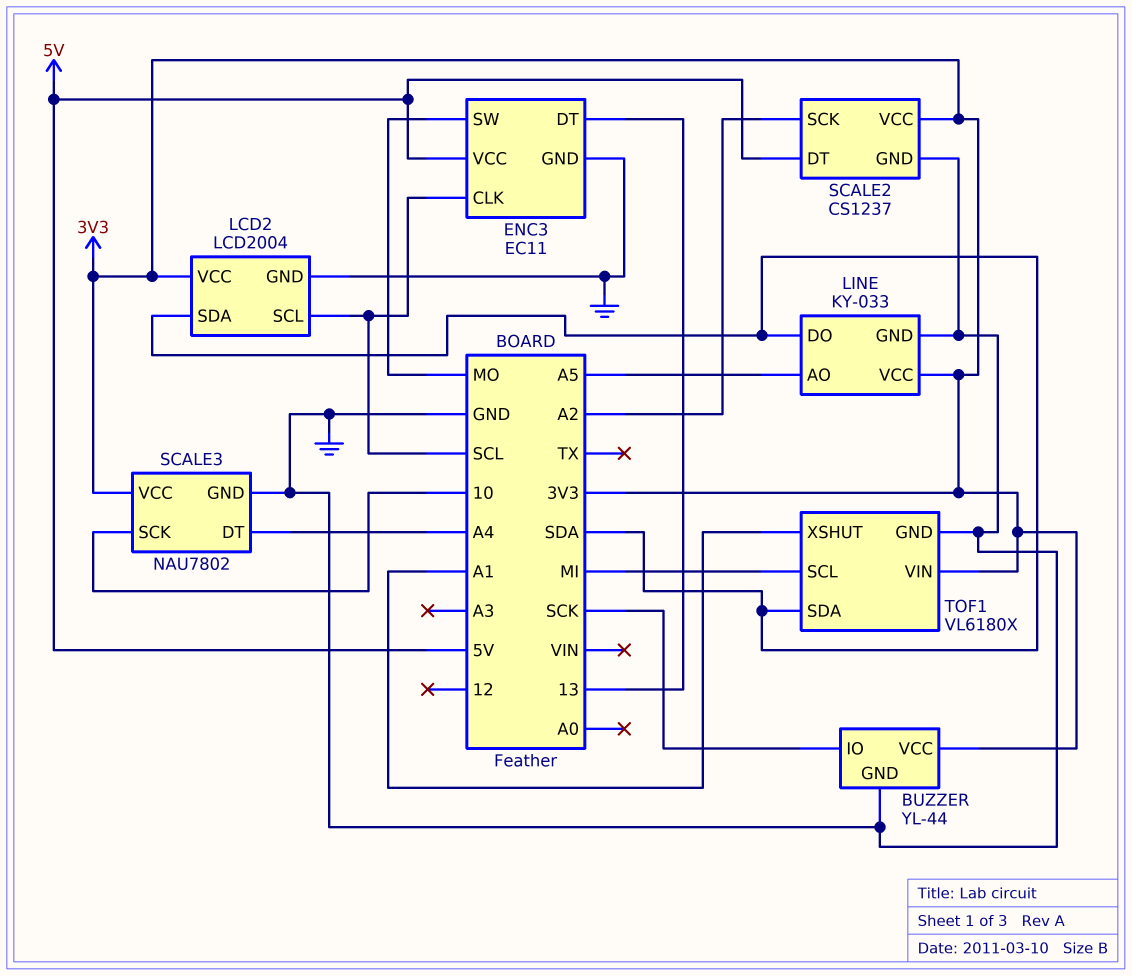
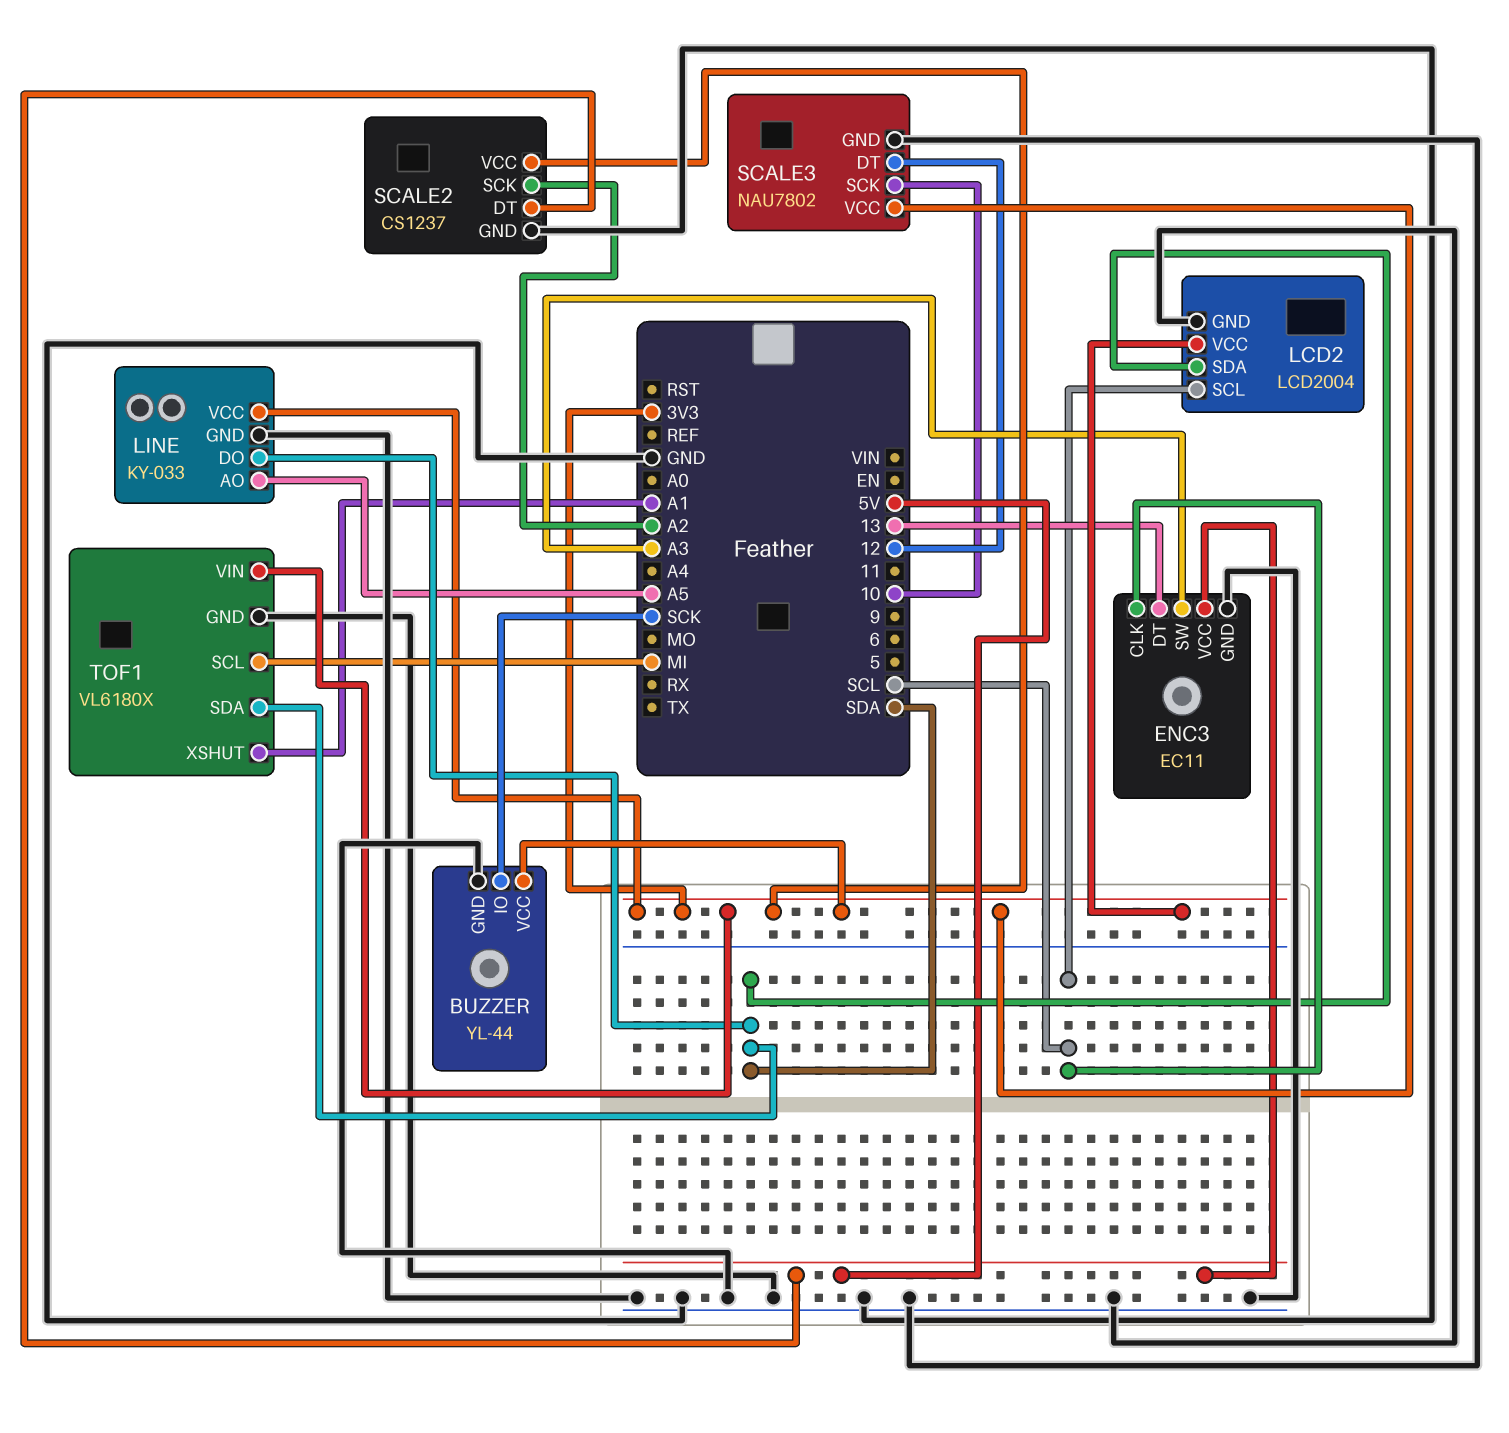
ENC3 pin SW: MO -> A3
SCALE3 pin DT: A4 -> 12

